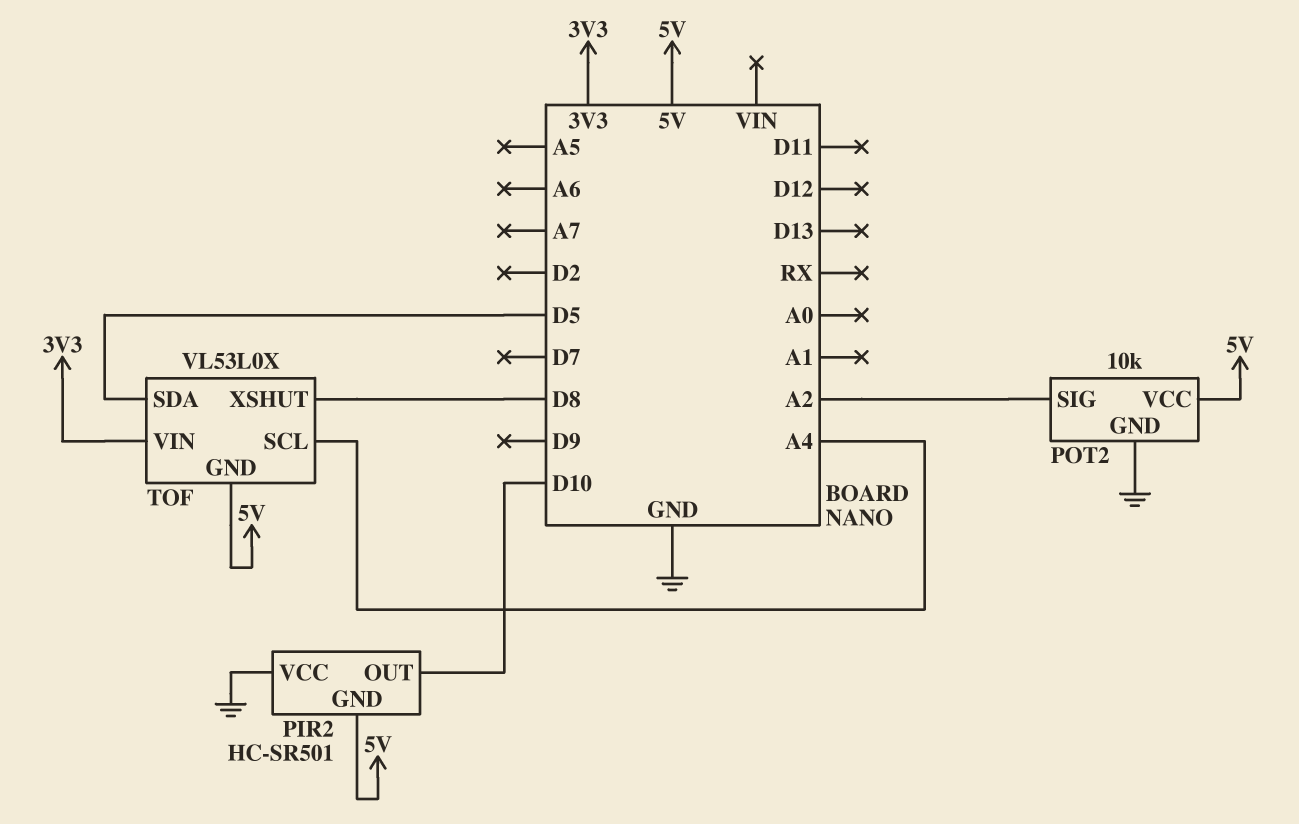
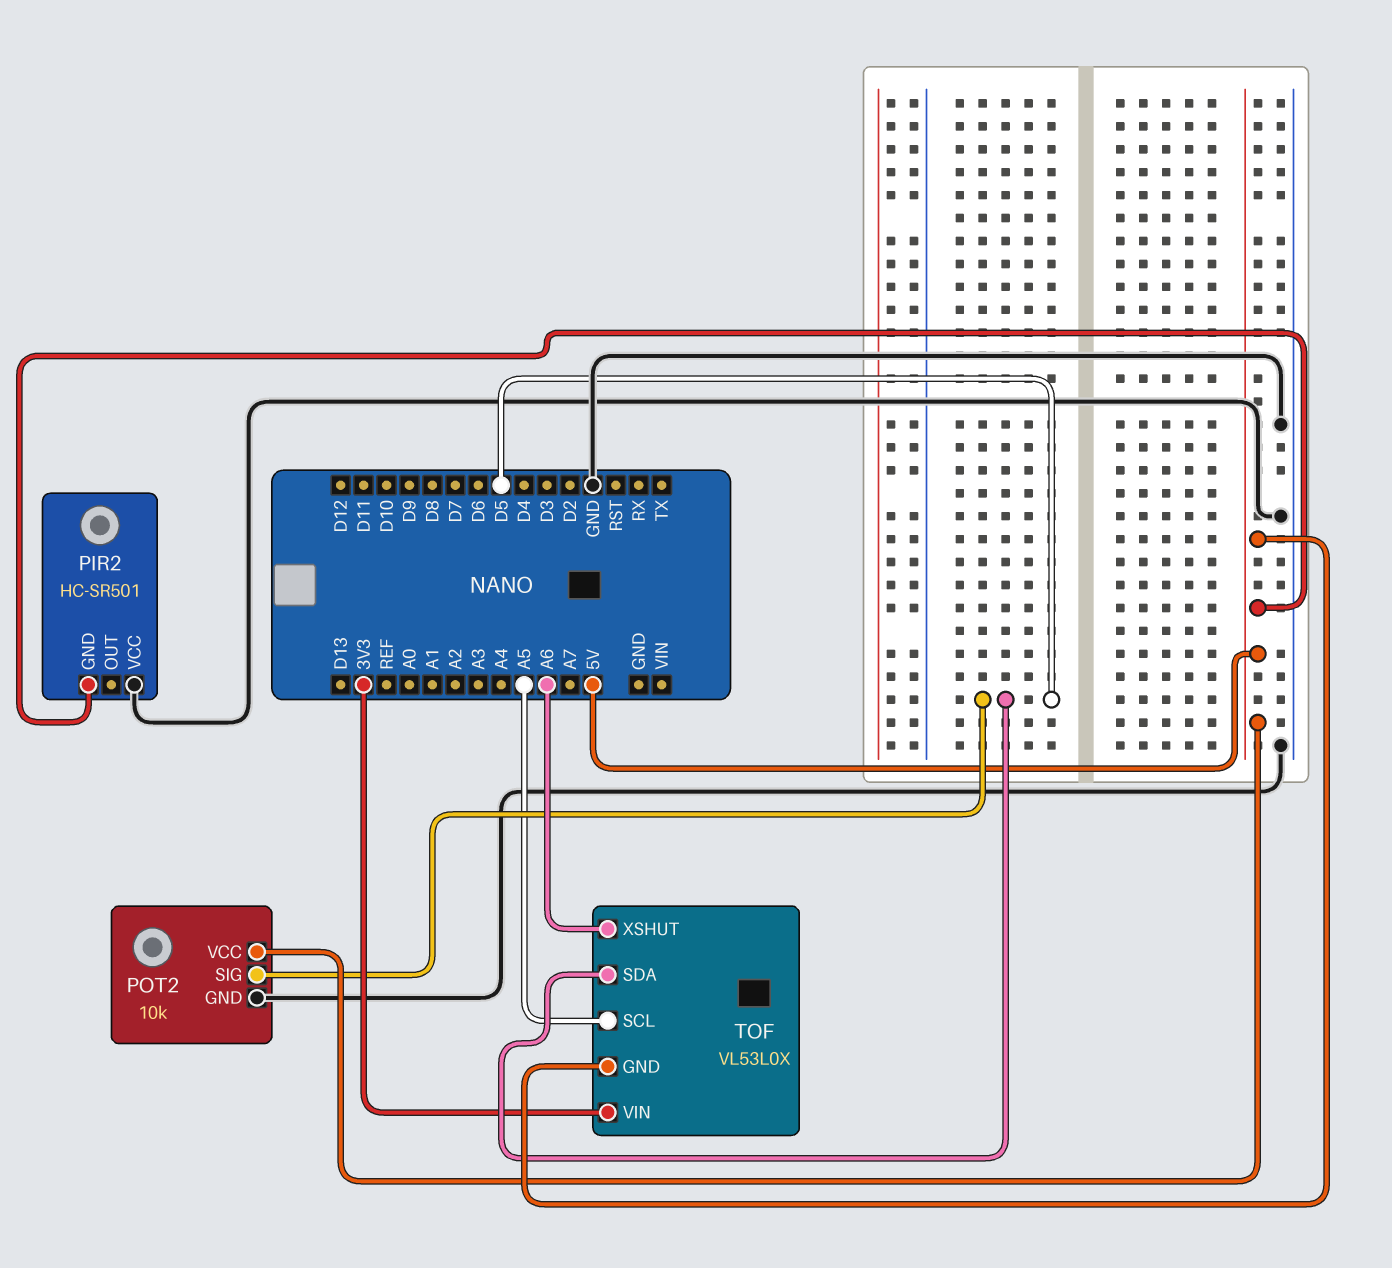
PIR2 pin OUT: D10 -> none
POT2 pin SIG: A2 -> D5
TOF pin SCL: A4 -> A5
TOF pin XSHUT: D8 -> A6

